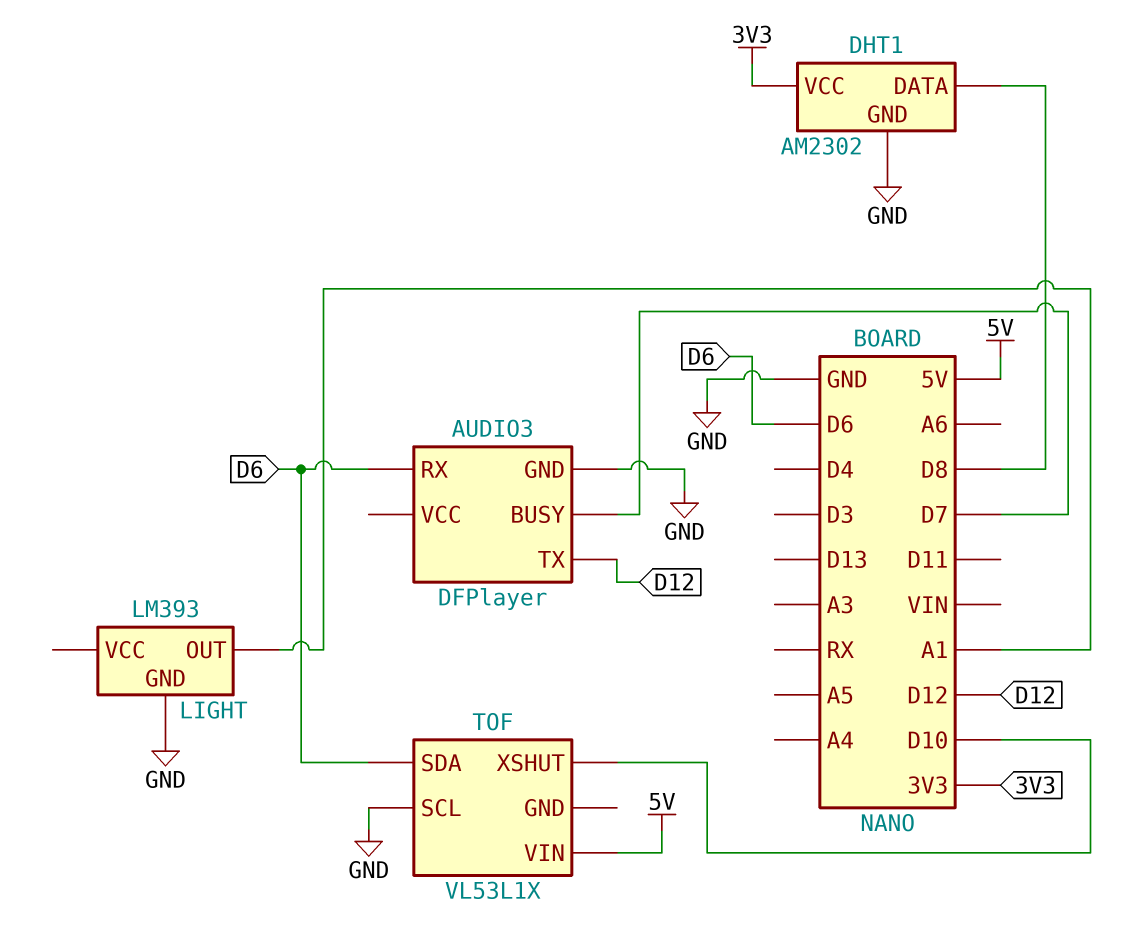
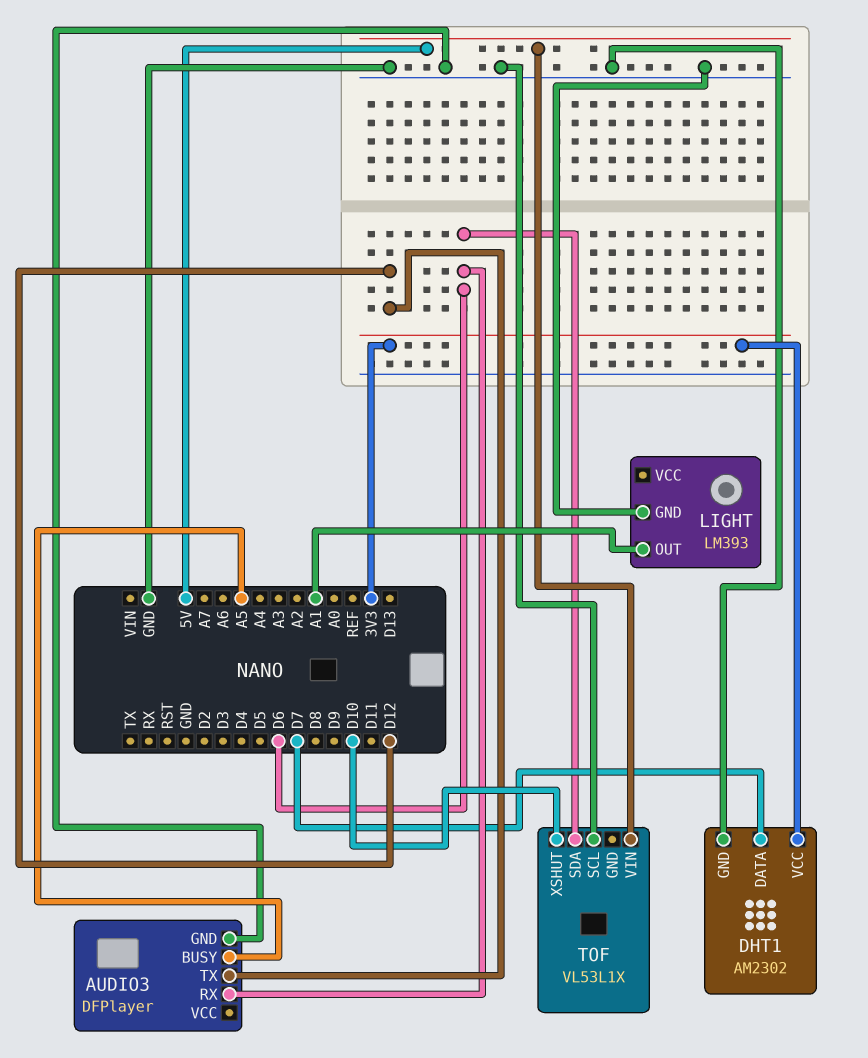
AUDIO3 pin BUSY: D7 -> A5
DHT1 pin DATA: D8 -> D7

